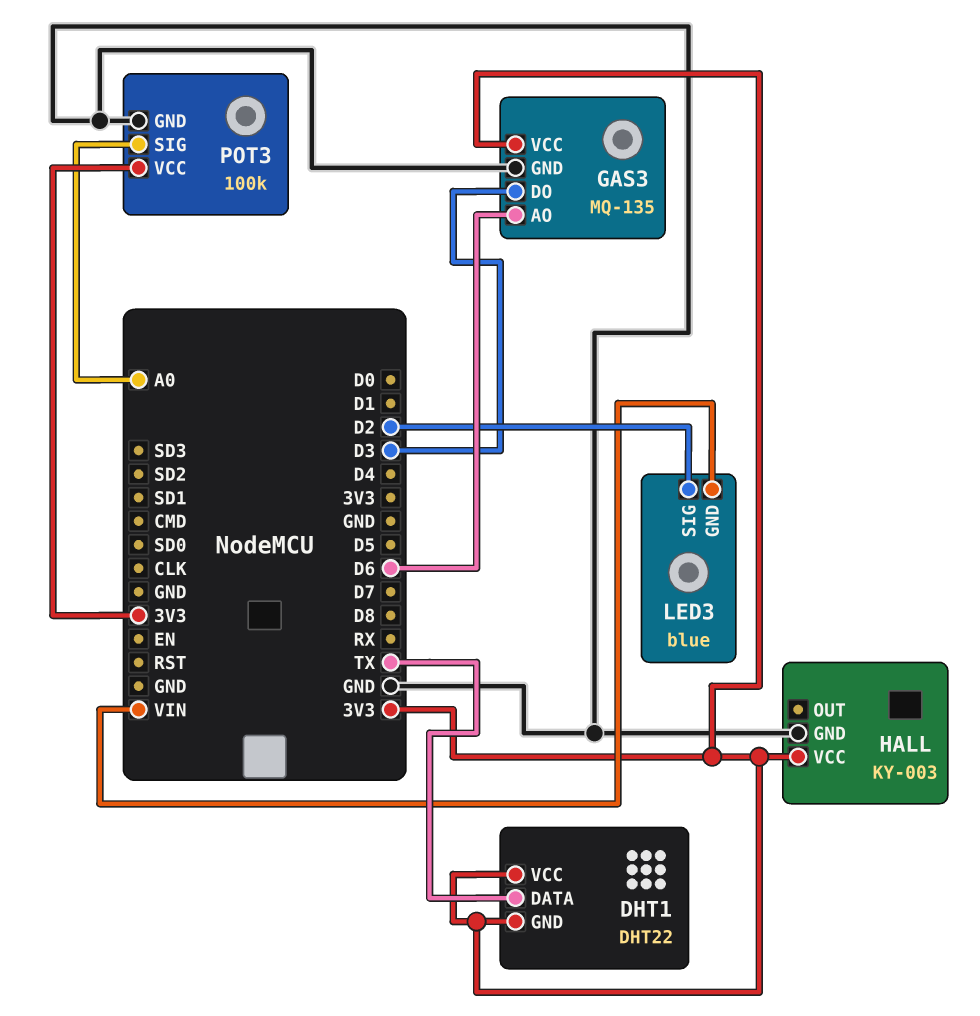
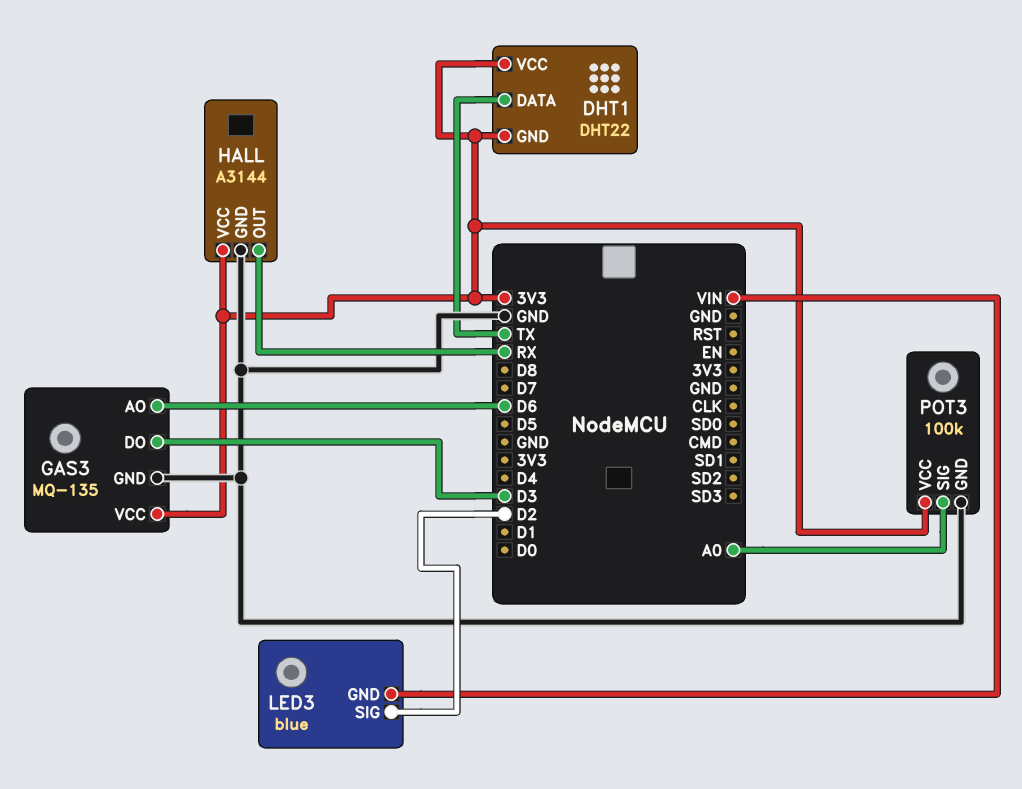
HALL: KY-003 -> A3144
HALL pin OUT: none -> RX

